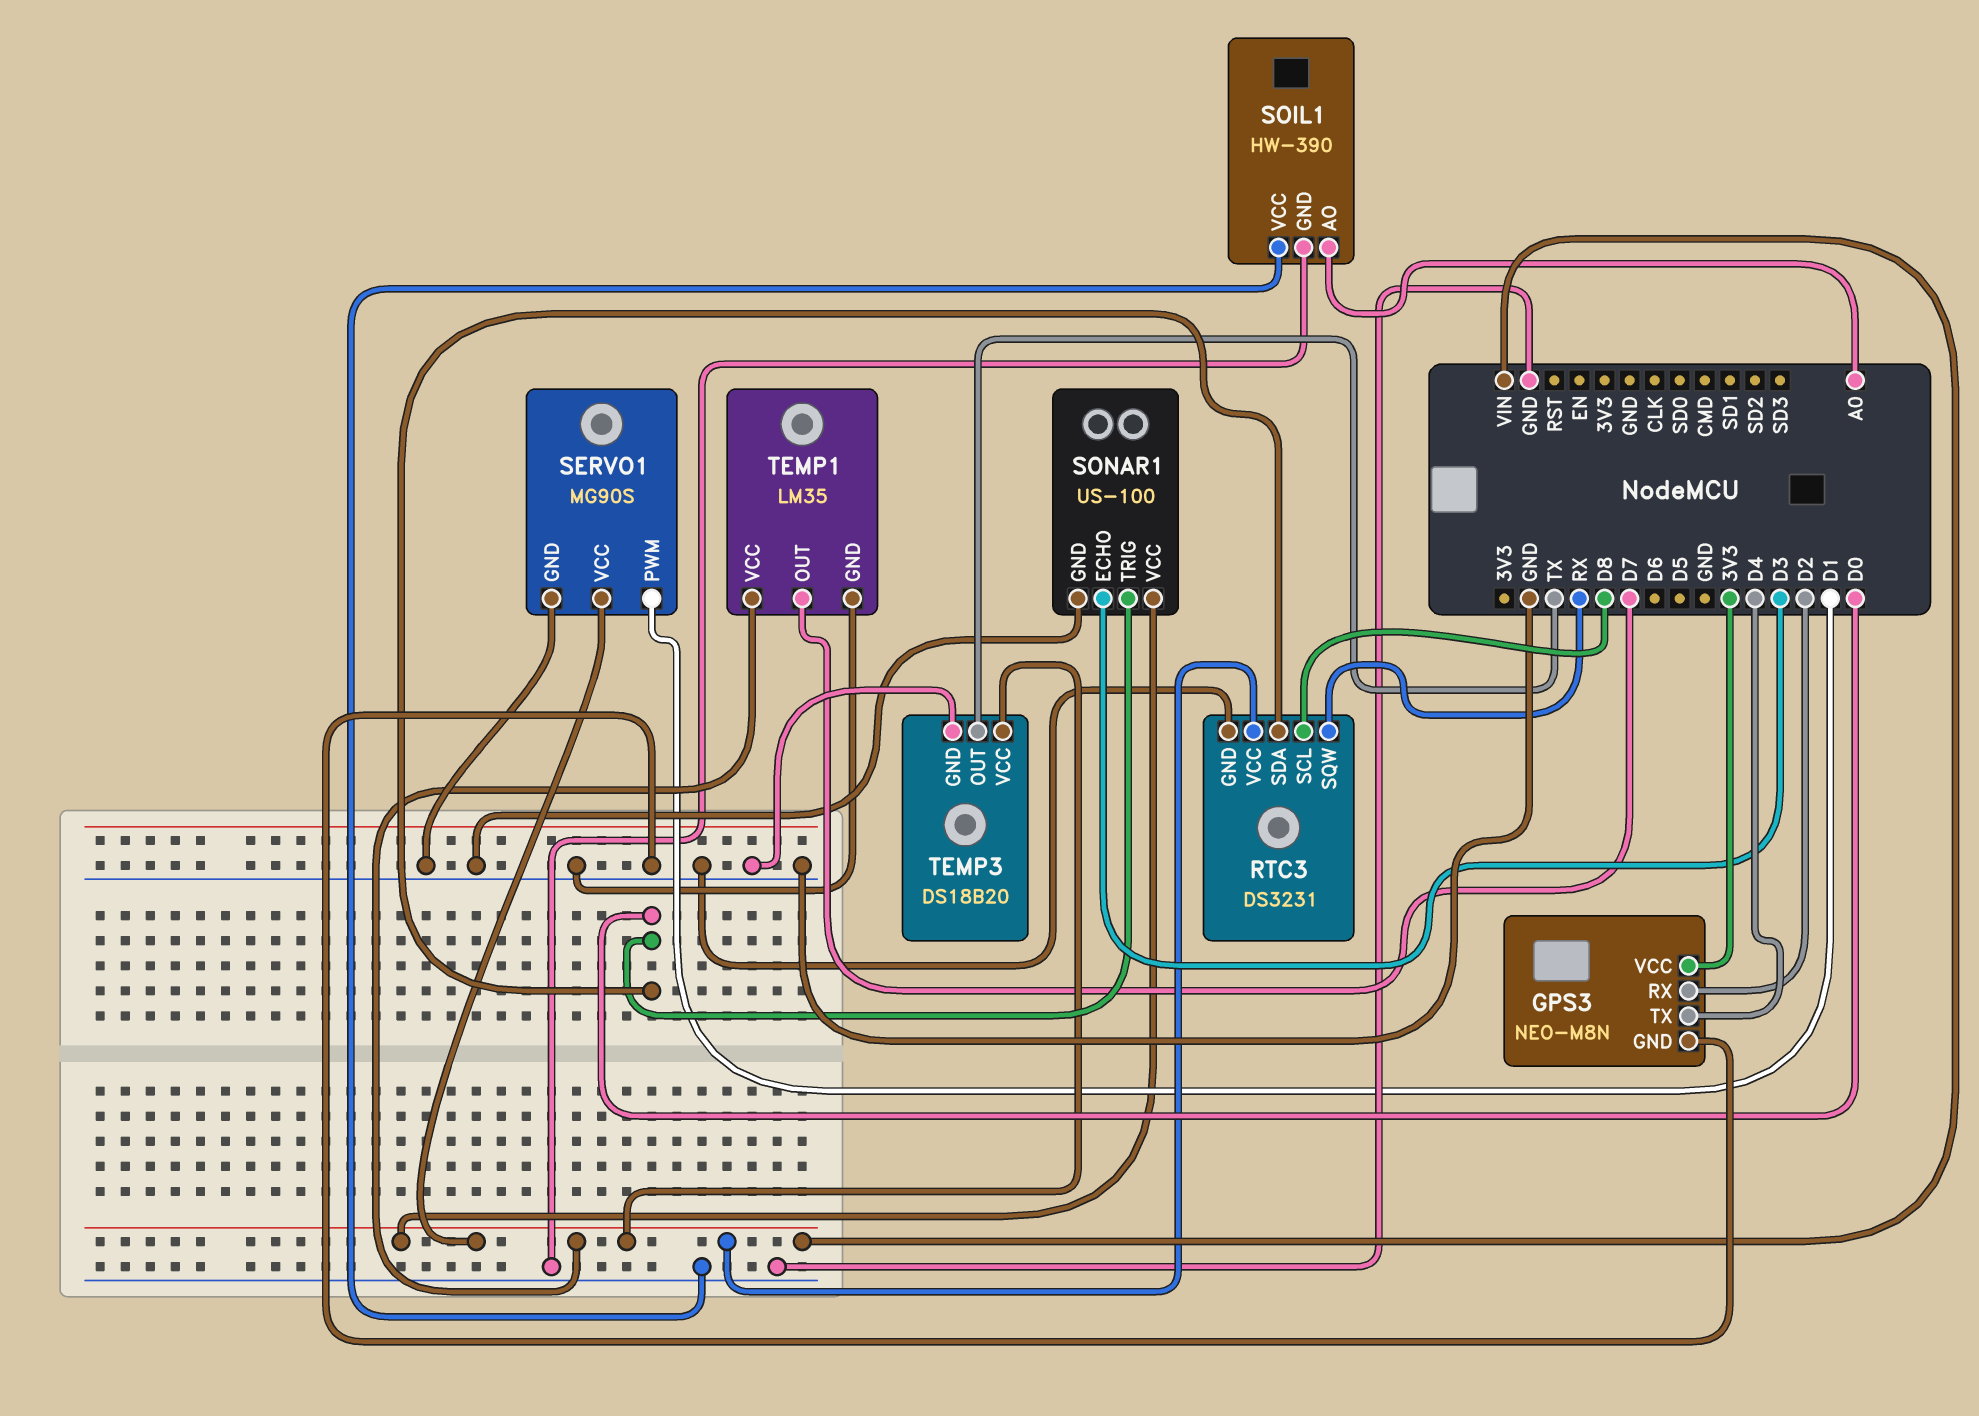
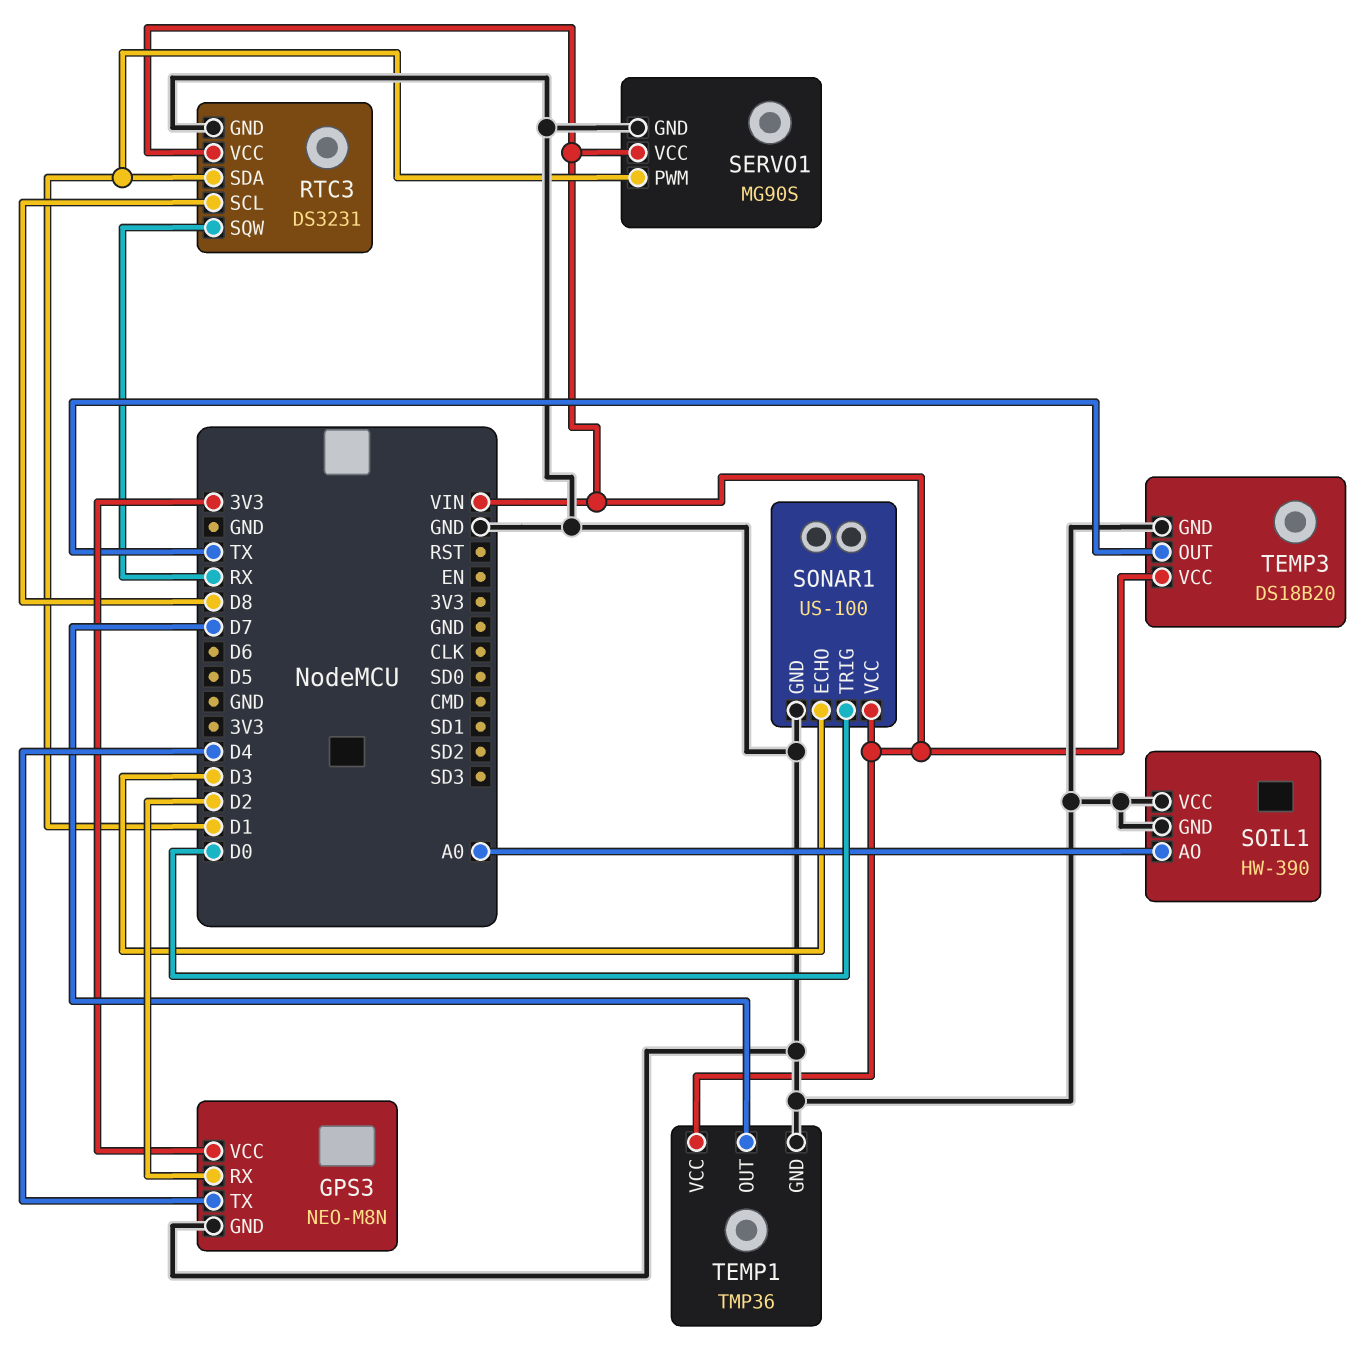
RTC3 pin SDA: D0 -> D1
TEMP1: LM35 -> TMP36

